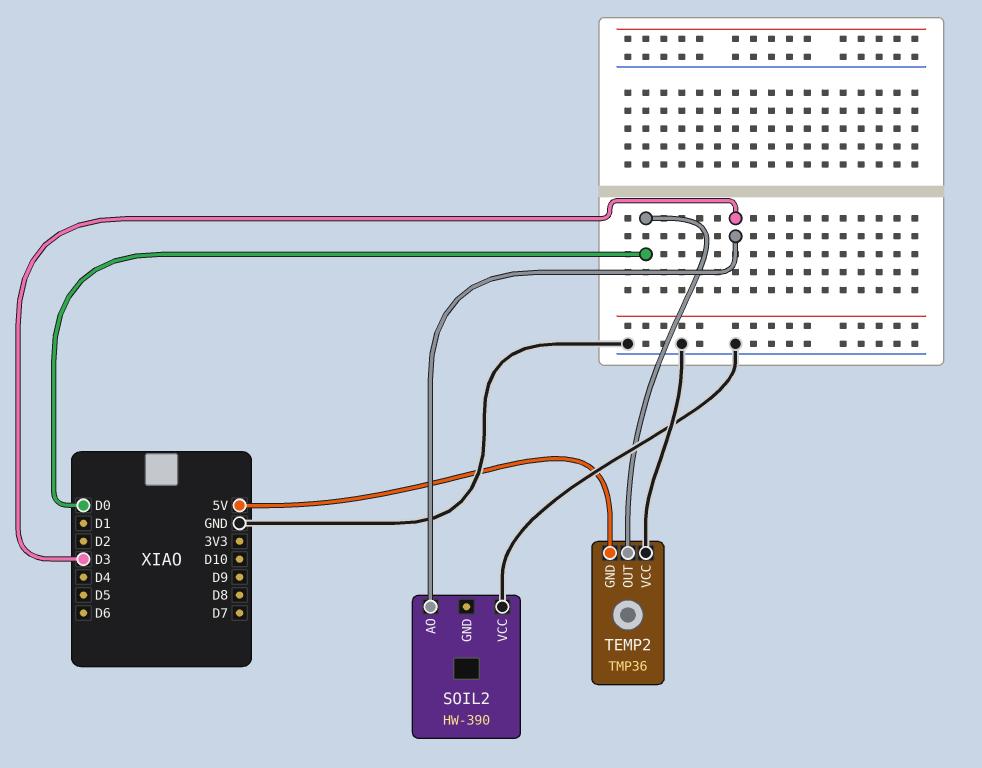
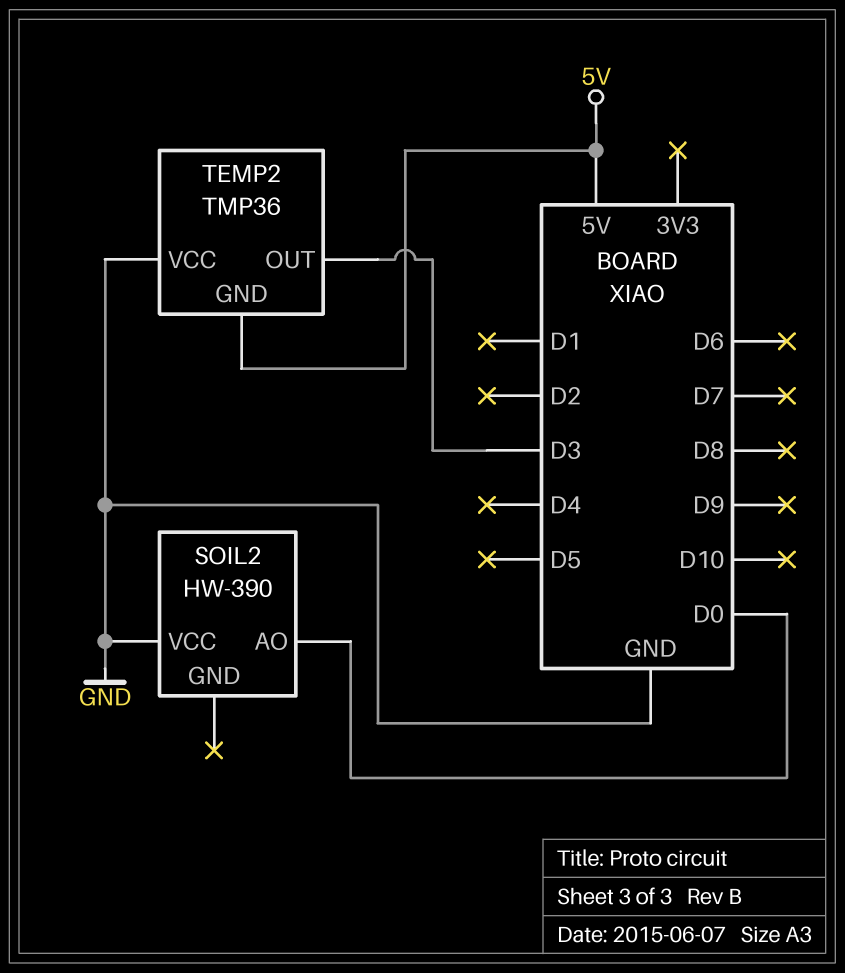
SOIL2 pin AO: D3 -> D0
TEMP2 pin OUT: D0 -> D3

